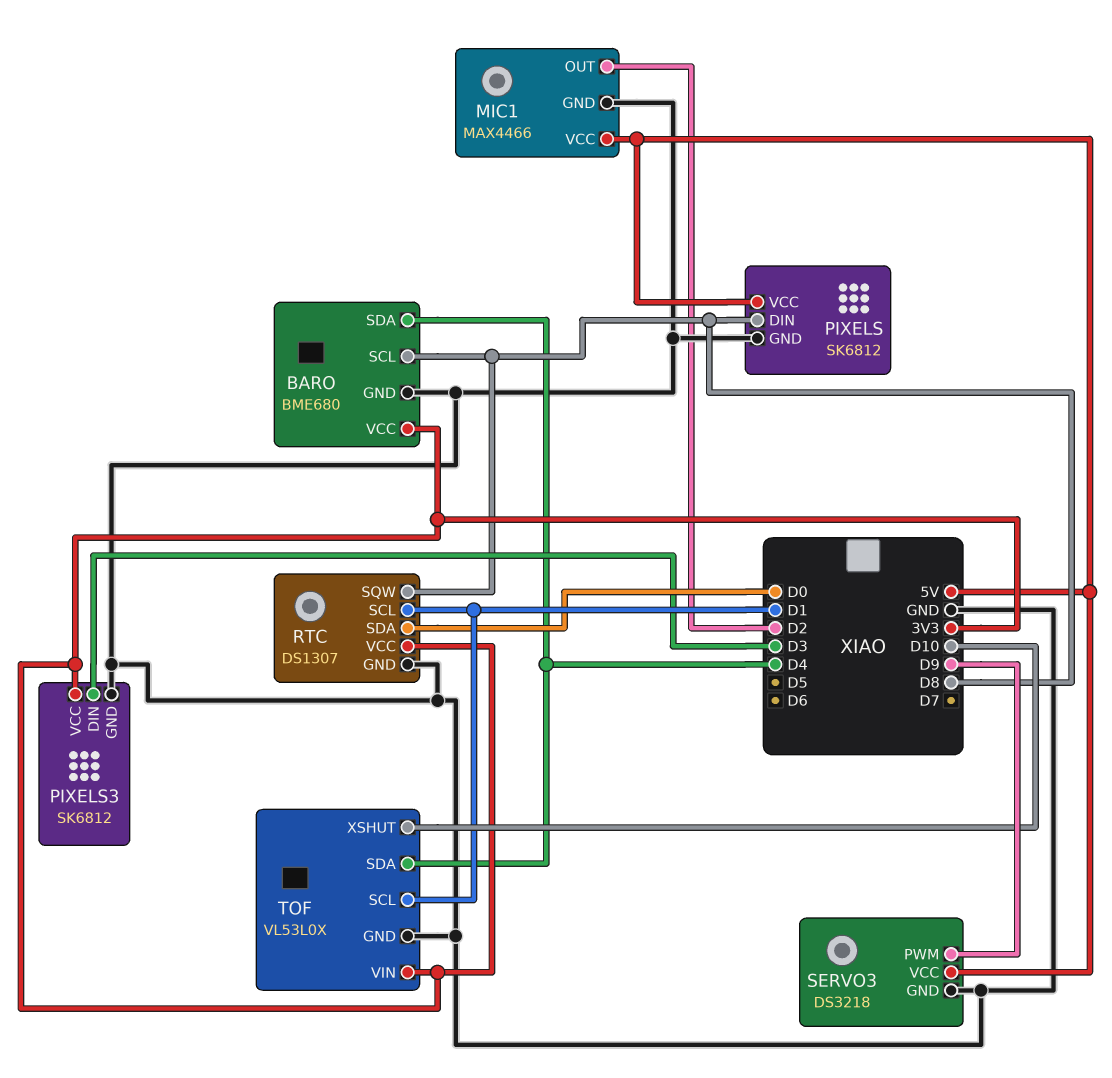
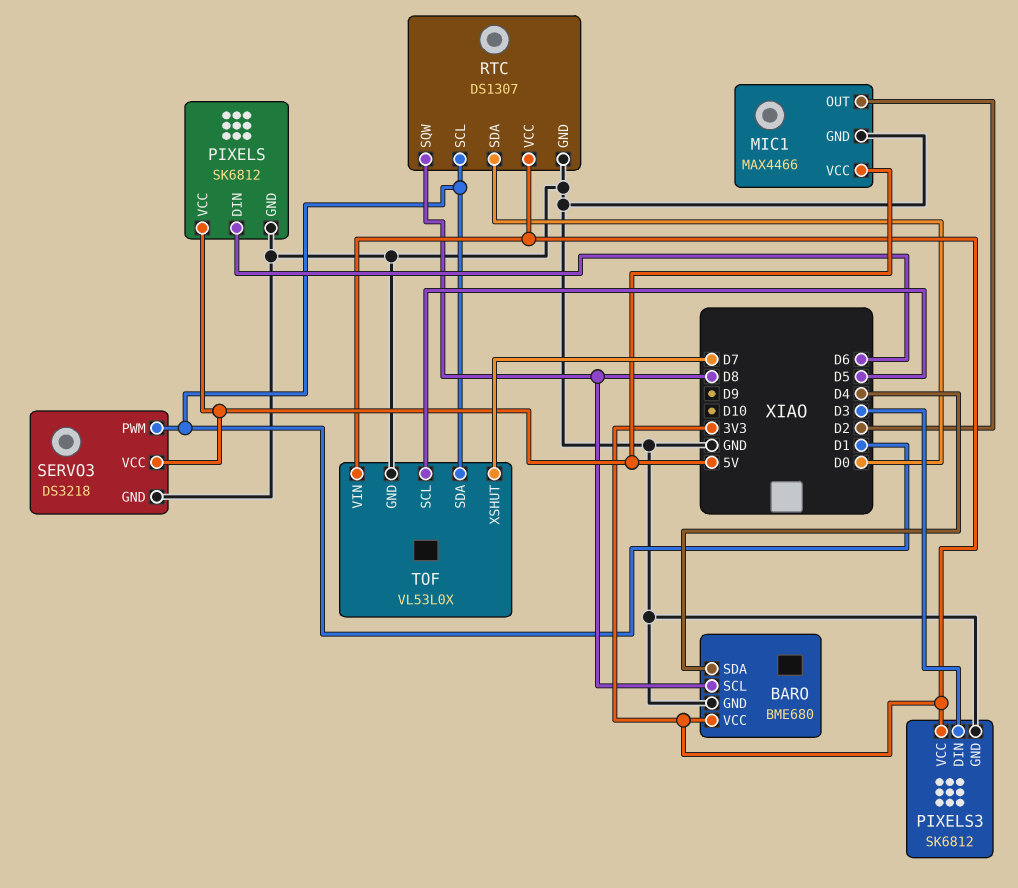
PIXELS pin DIN: D8 -> D6
SERVO3 pin PWM: D9 -> D1
TOF pin SCL: D1 -> D5
TOF pin SDA: D4 -> D1
TOF pin XSHUT: D10 -> D7

